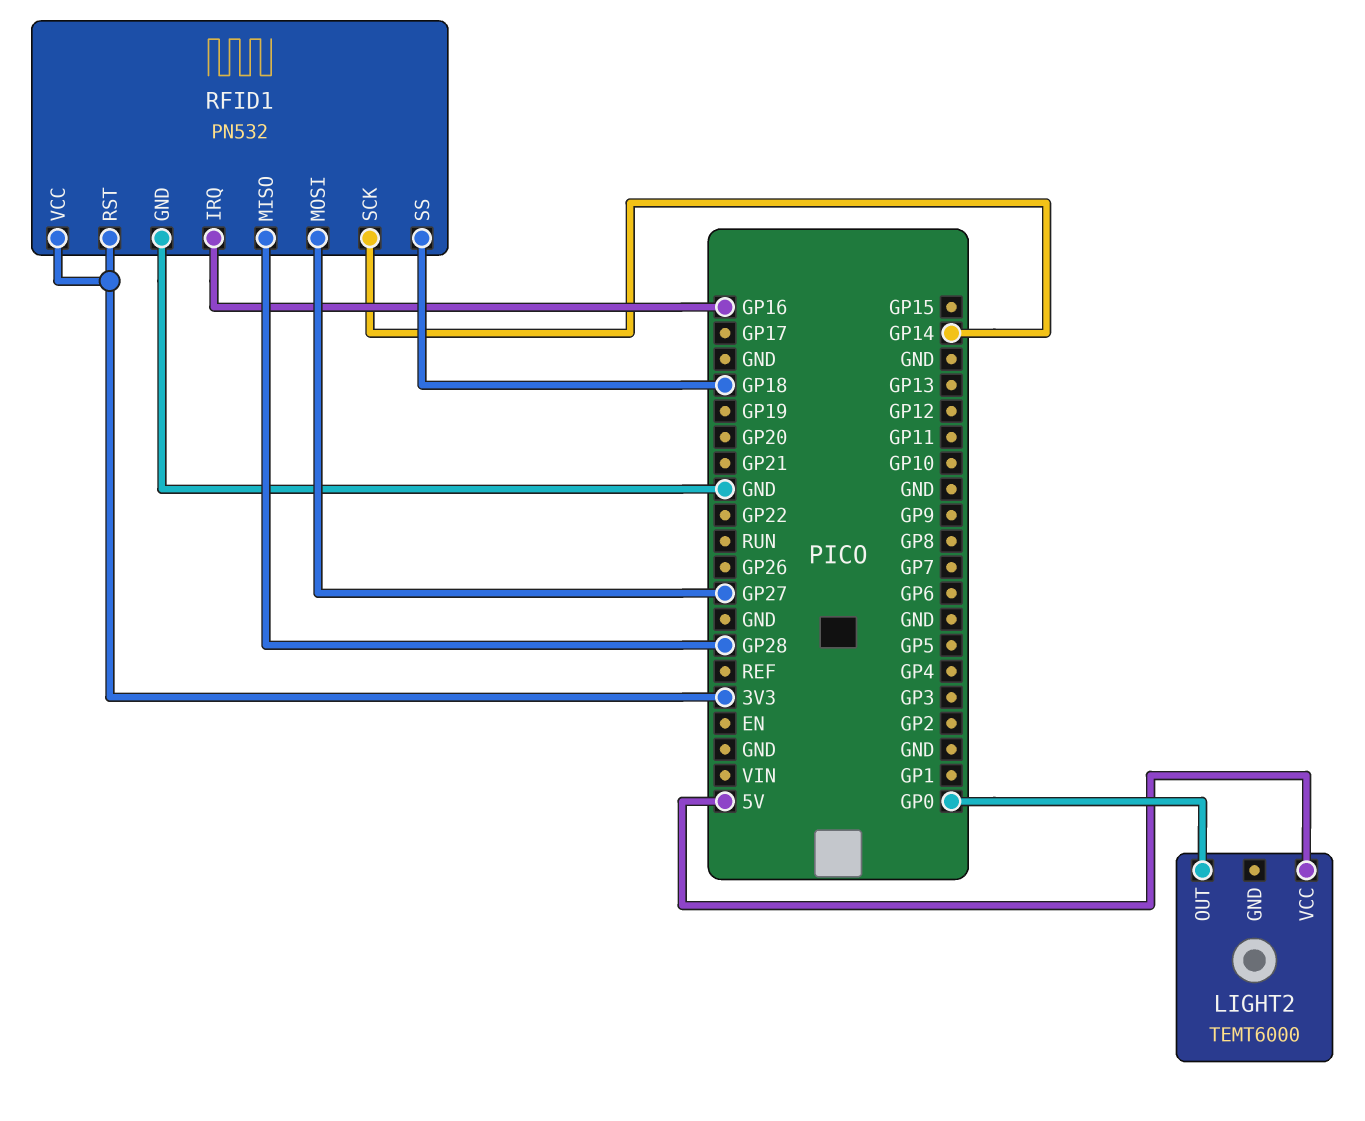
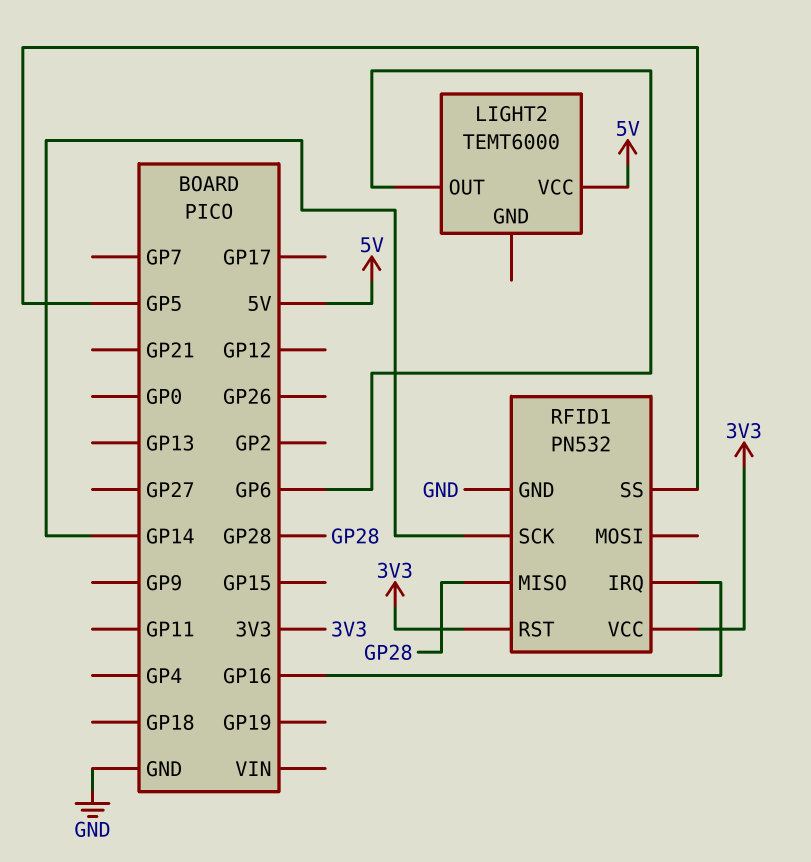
LIGHT2 pin OUT: GP0 -> GP6
RFID1 pin MOSI: GP27 -> none
RFID1 pin SS: GP18 -> GP5

